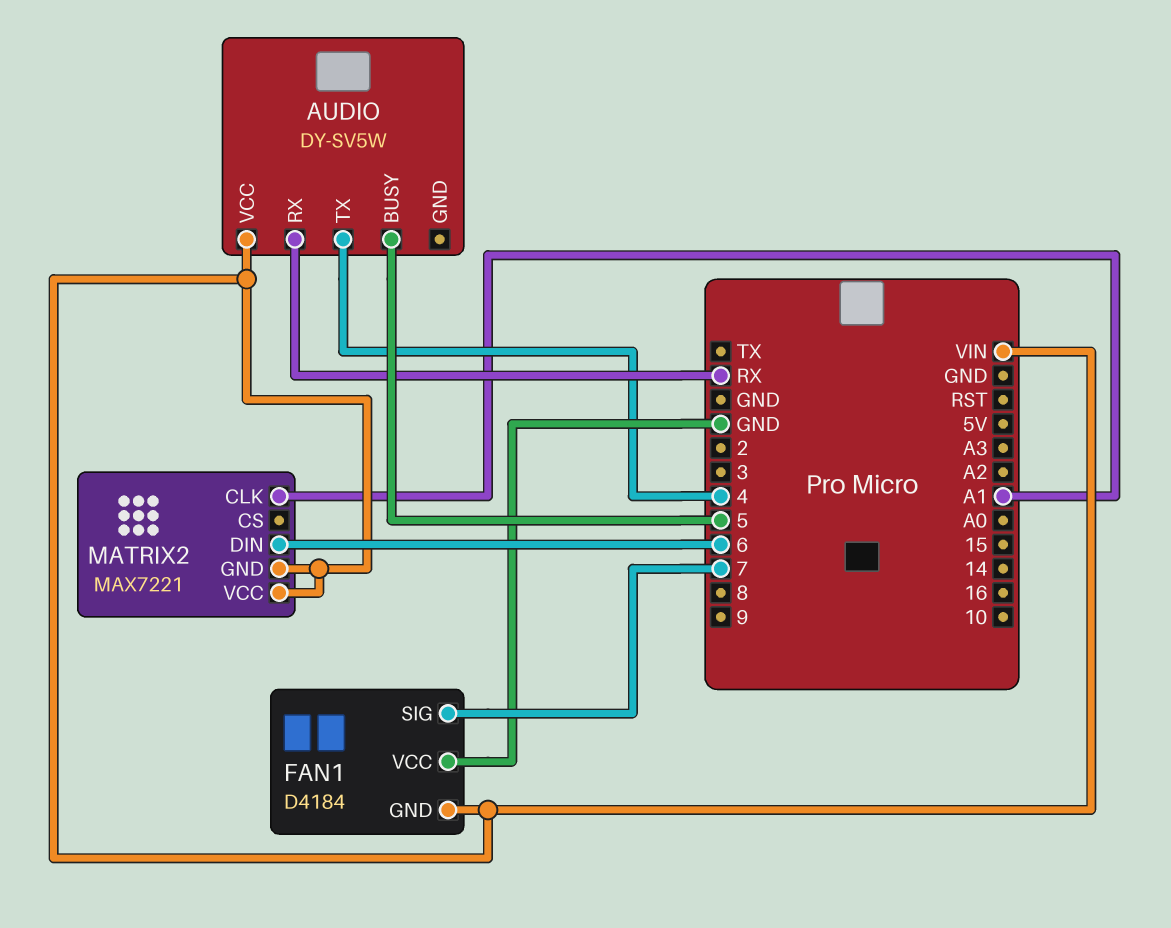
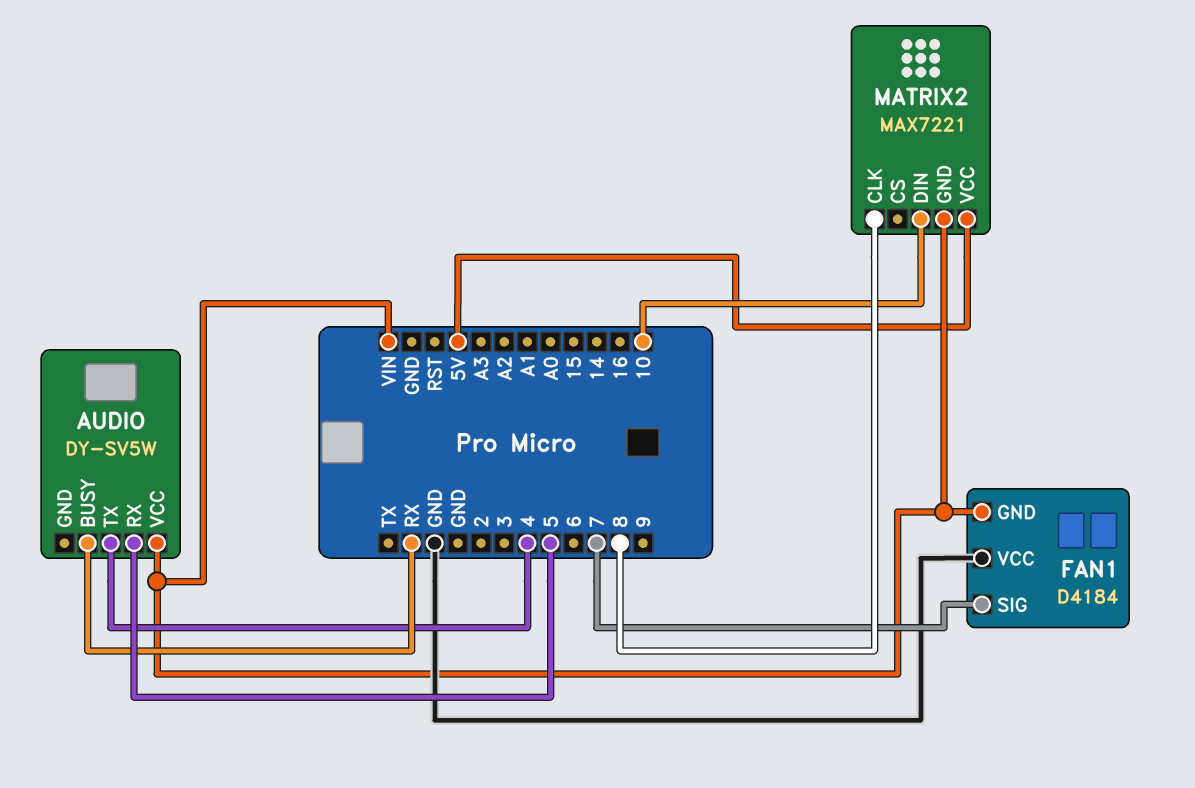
AUDIO pin BUSY: 5 -> RX
AUDIO pin RX: RX -> 5
MATRIX2 pin CLK: A1 -> 8
MATRIX2 pin DIN: 6 -> 10
MATRIX2 pin VCC: VIN -> 5V

